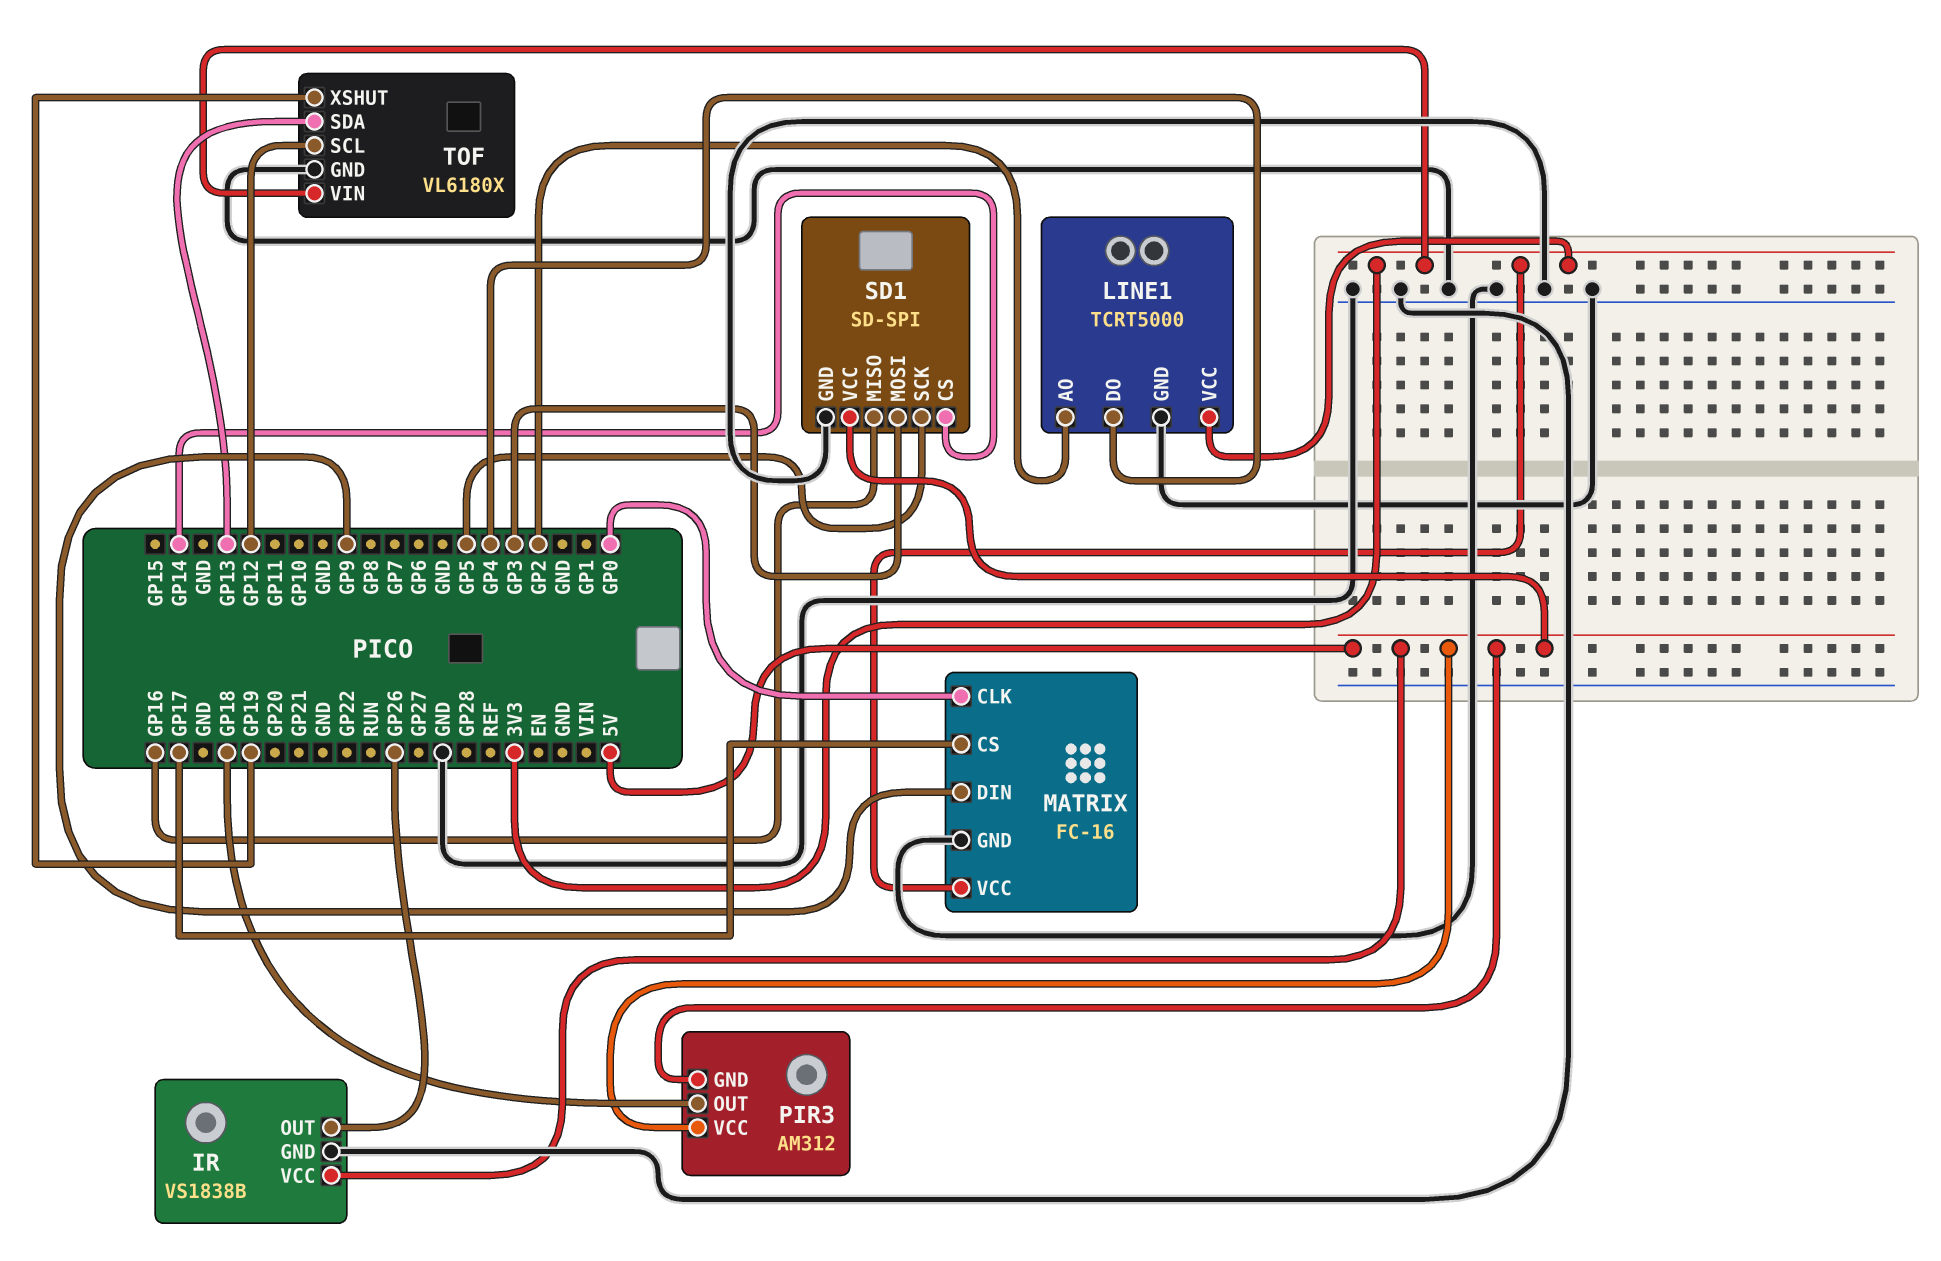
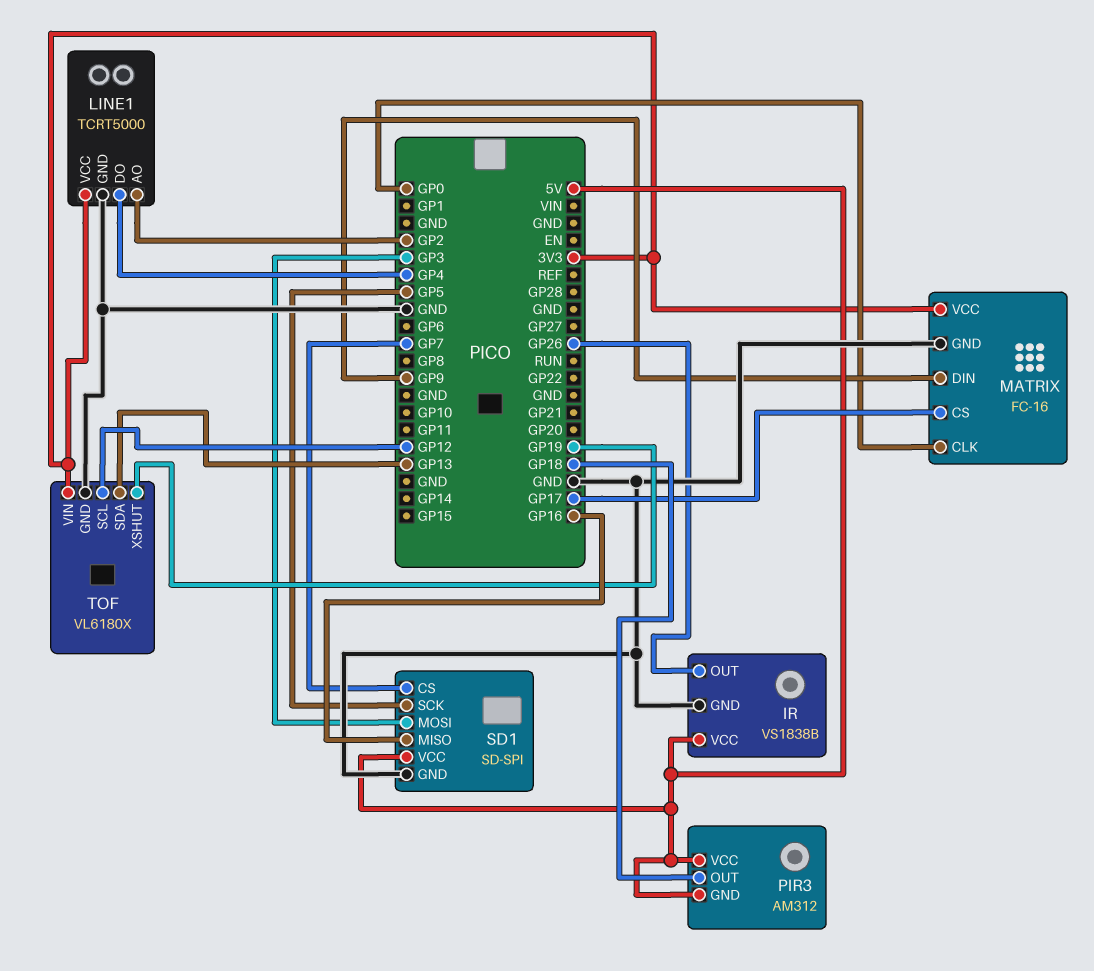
SD1 pin CS: GP14 -> GP7

